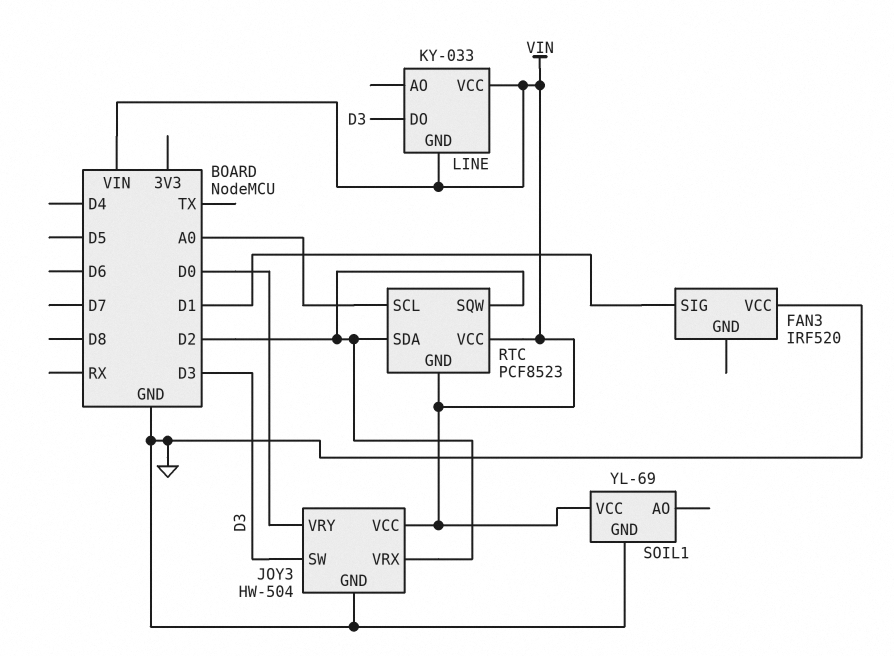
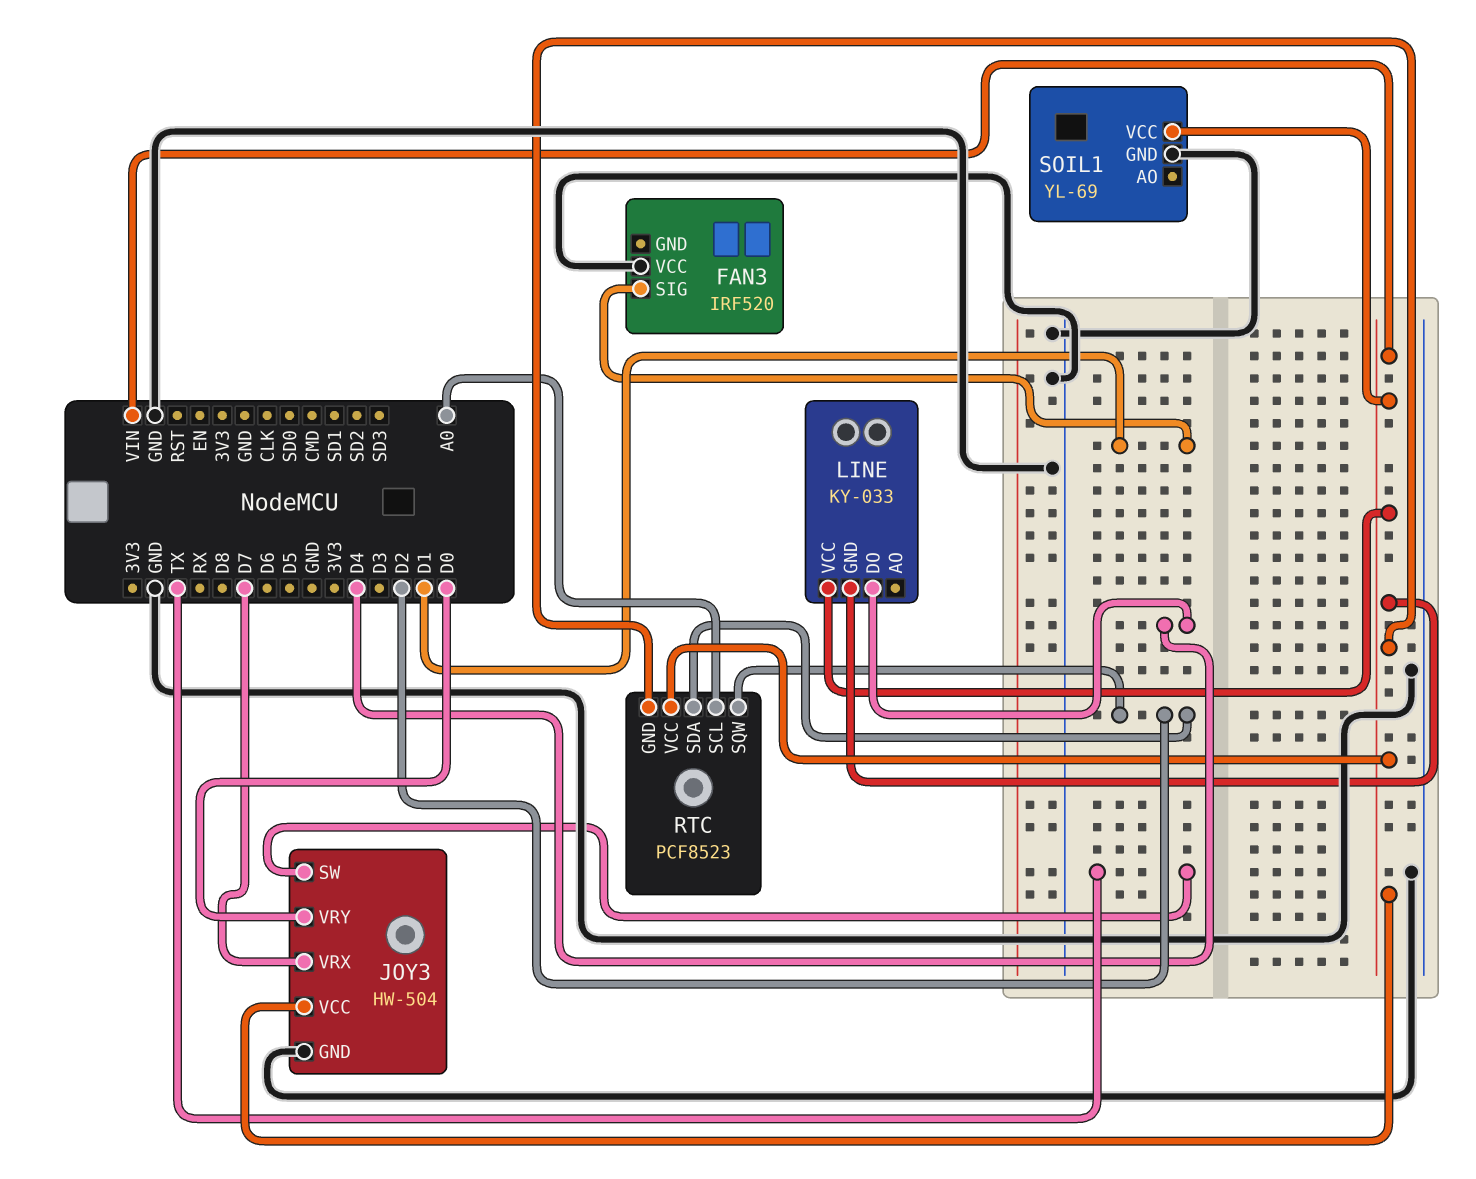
JOY3 pin SW: D3 -> TX
JOY3 pin VRX: D2 -> D7
LINE pin DO: D3 -> D4

